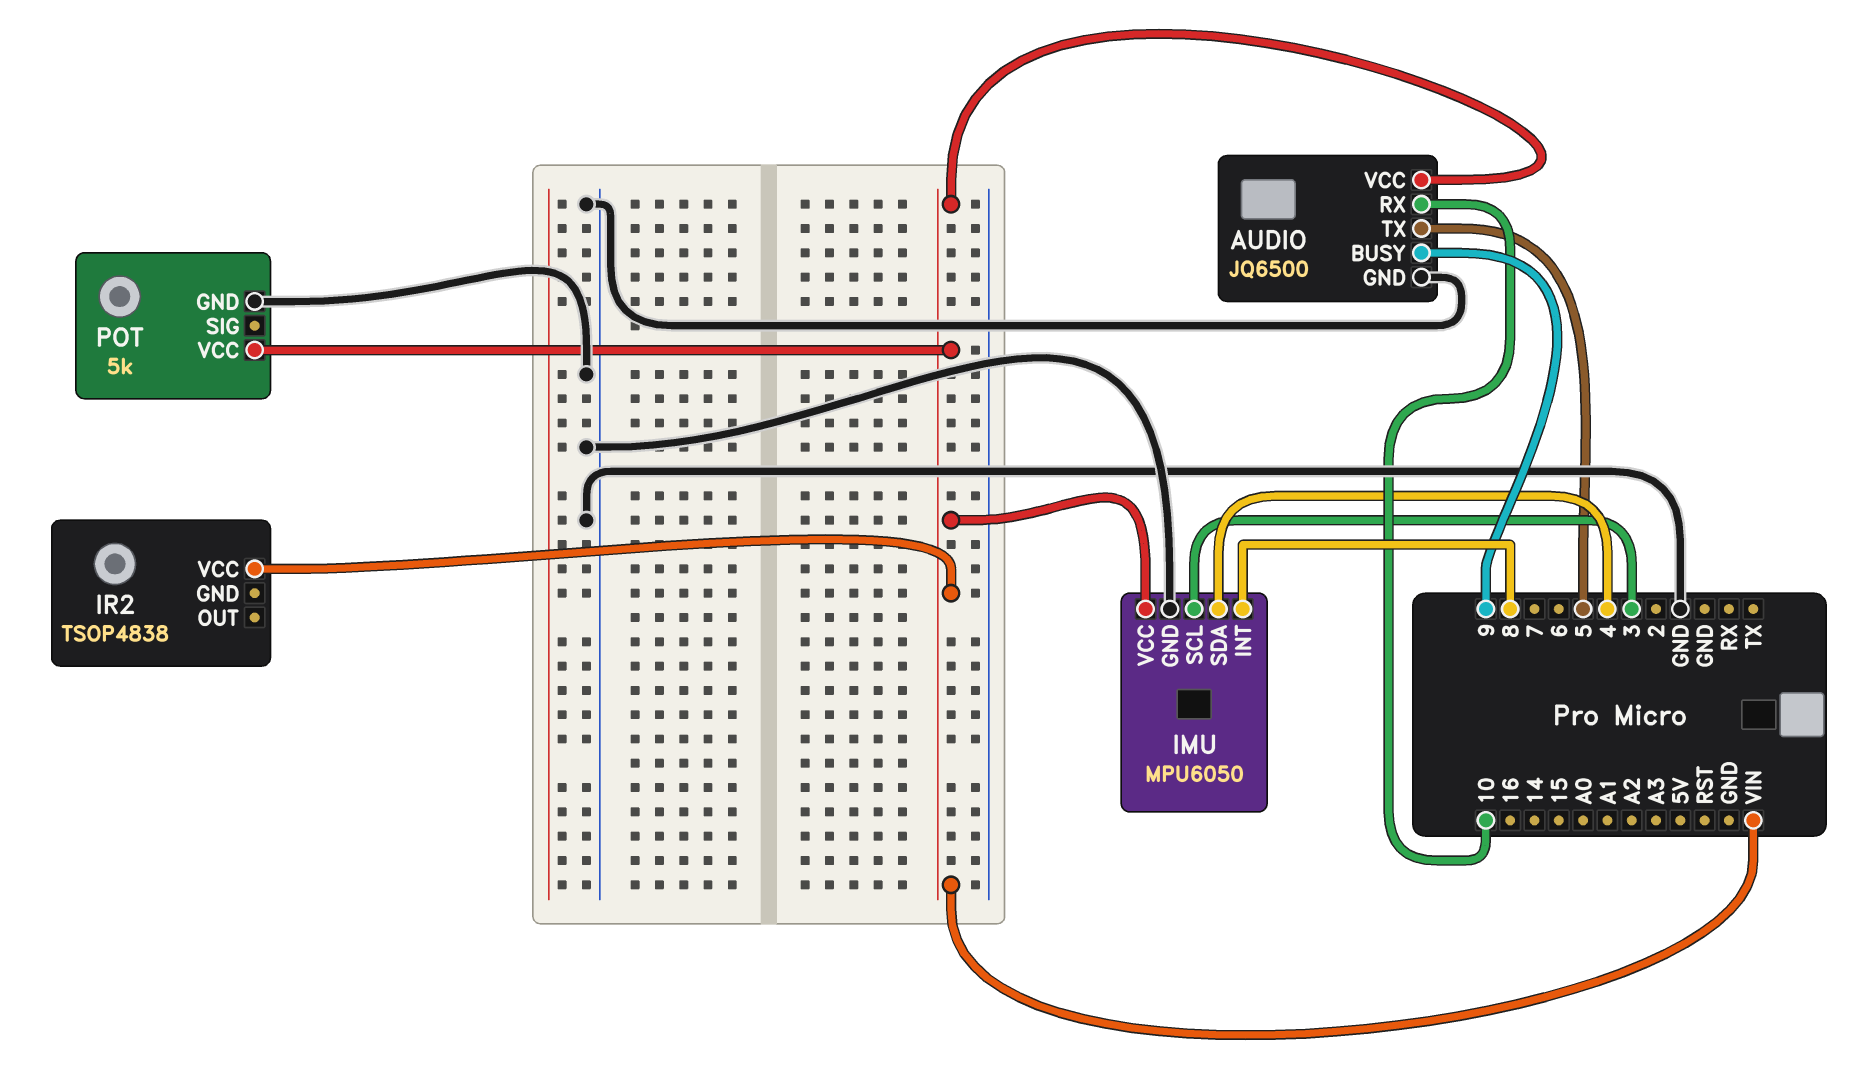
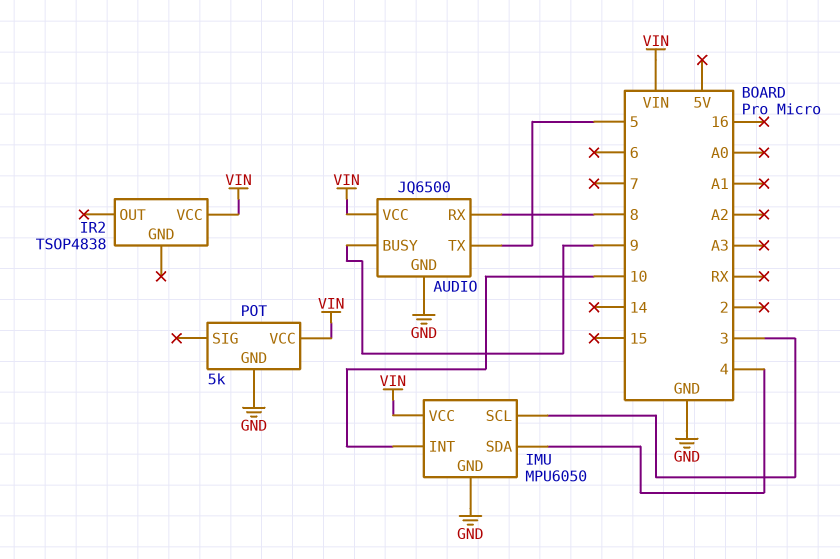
AUDIO pin RX: 10 -> 8
IMU pin INT: 8 -> 10

